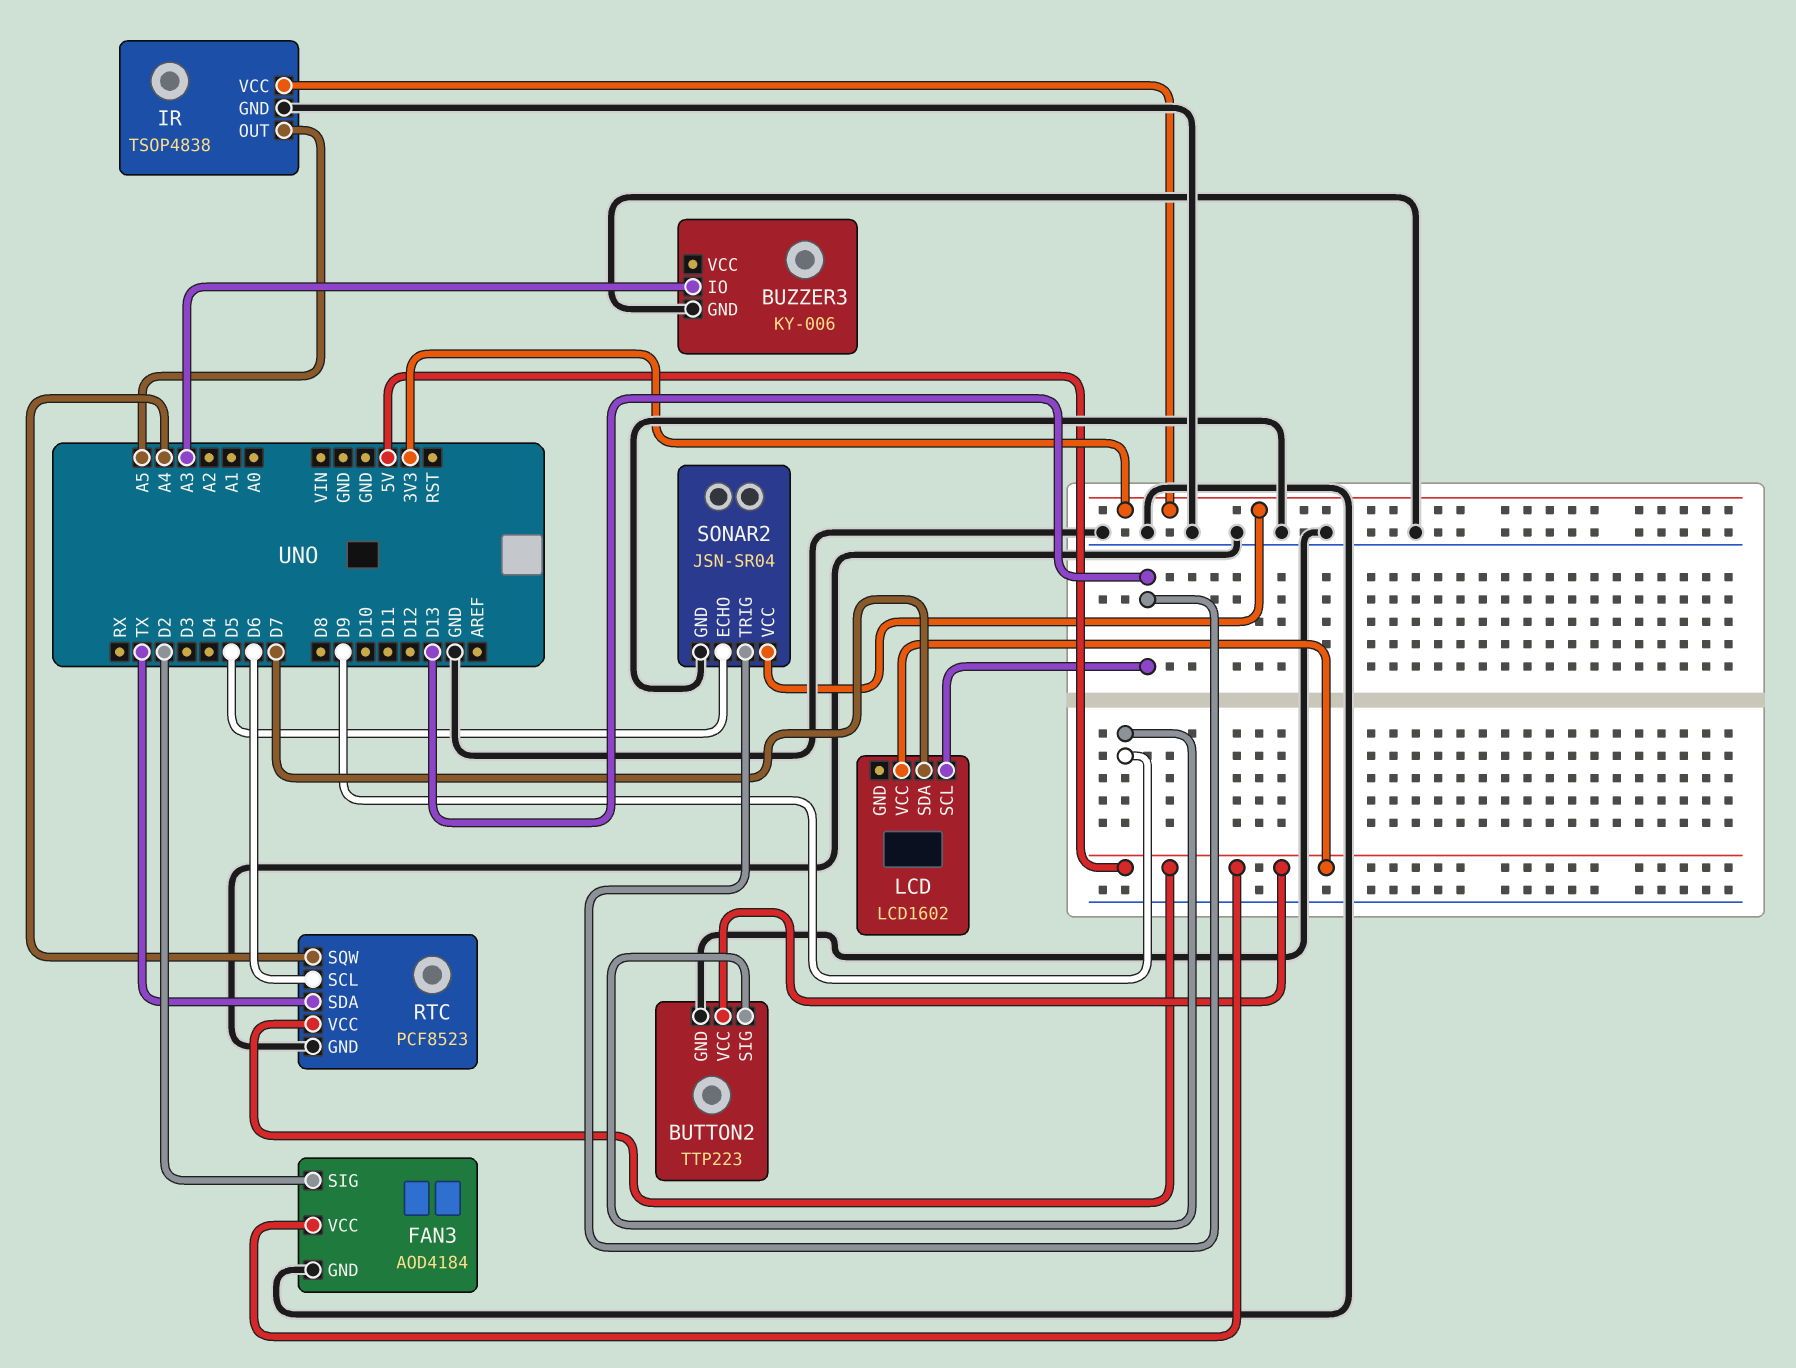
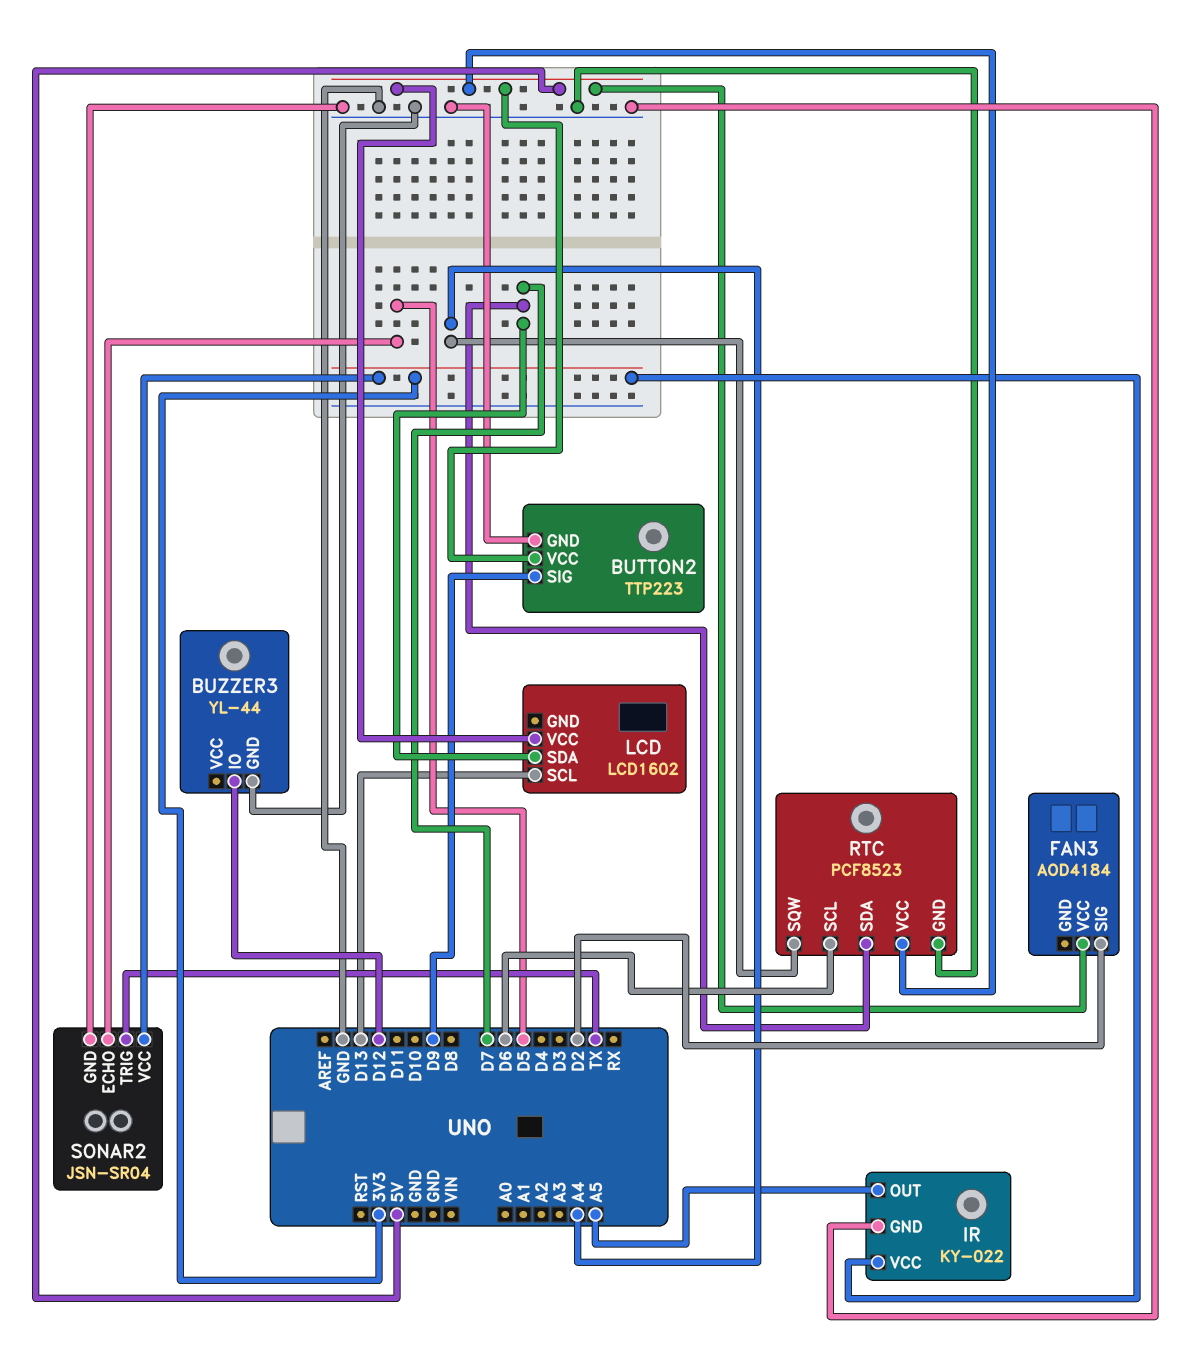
BUZZER3: KY-006 -> YL-44
BUZZER3 pin IO: A3 -> D12
FAN3 pin GND: GND -> none
IR: TSOP4838 -> KY-022
RTC pin SDA: TX -> D7
SONAR2 pin TRIG: D13 -> TX

